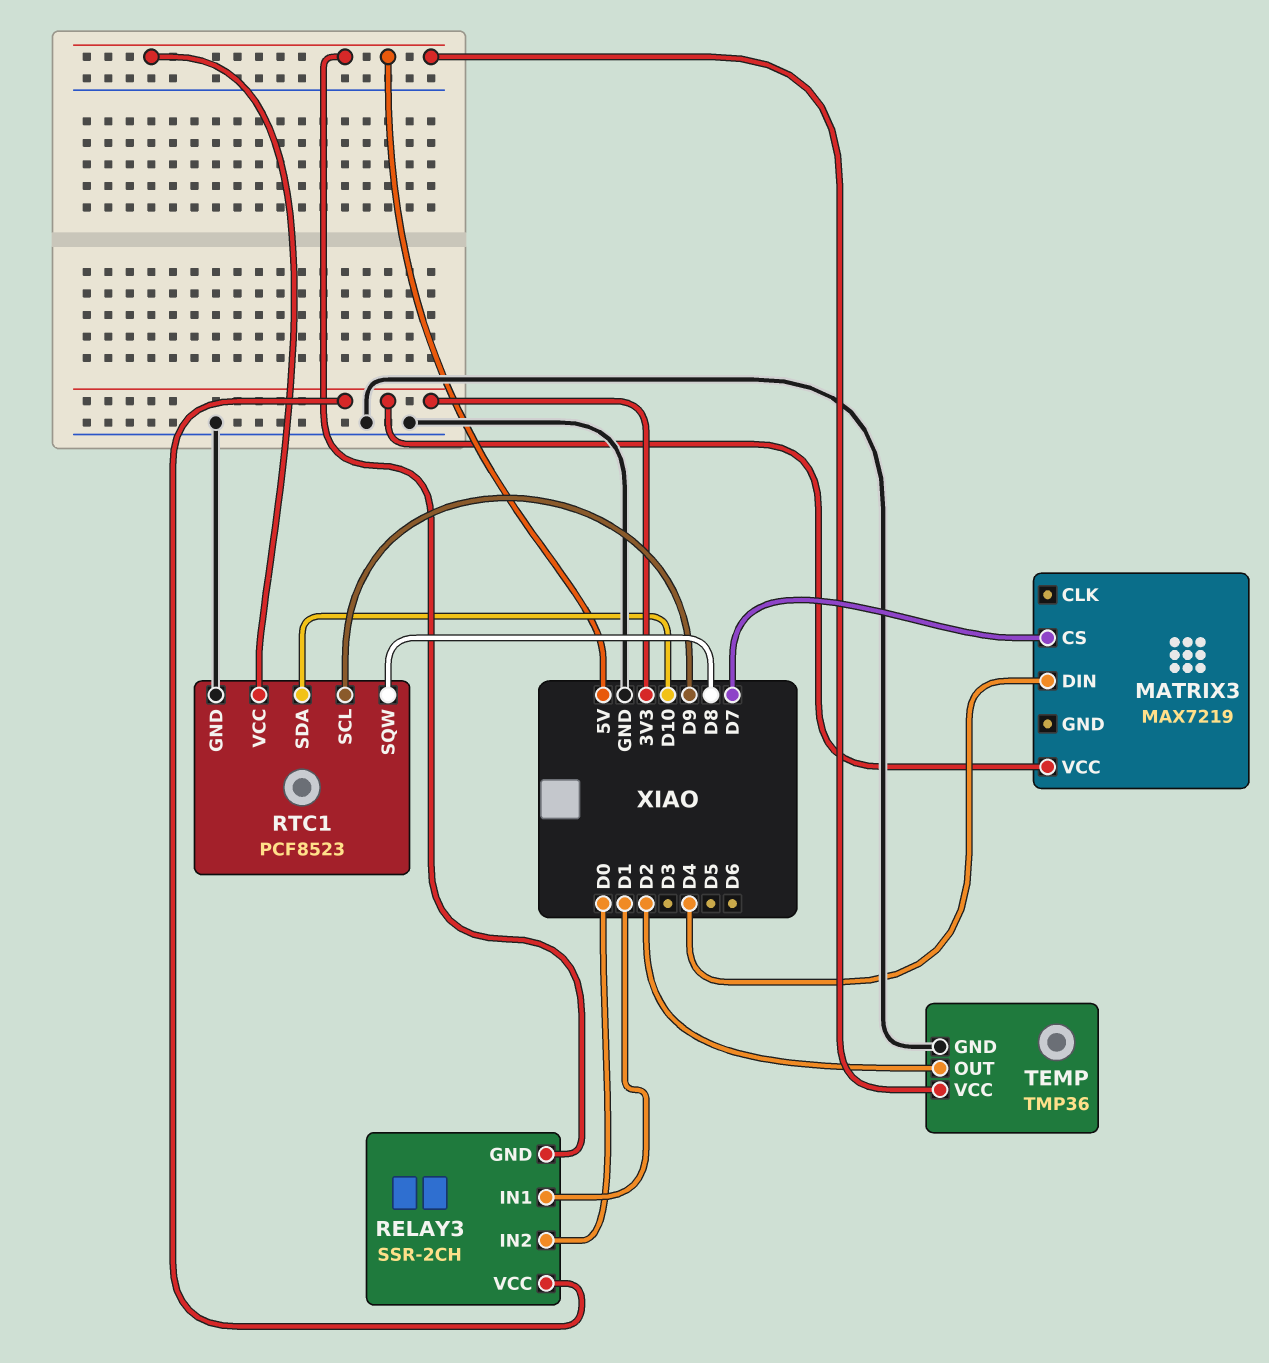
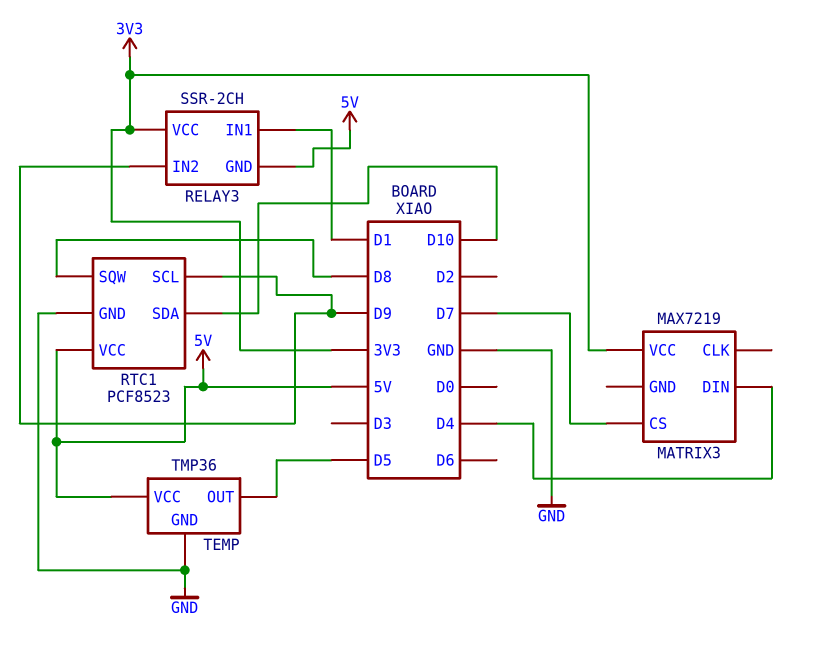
RELAY3 pin IN2: D0 -> D9
TEMP pin OUT: D2 -> D5

